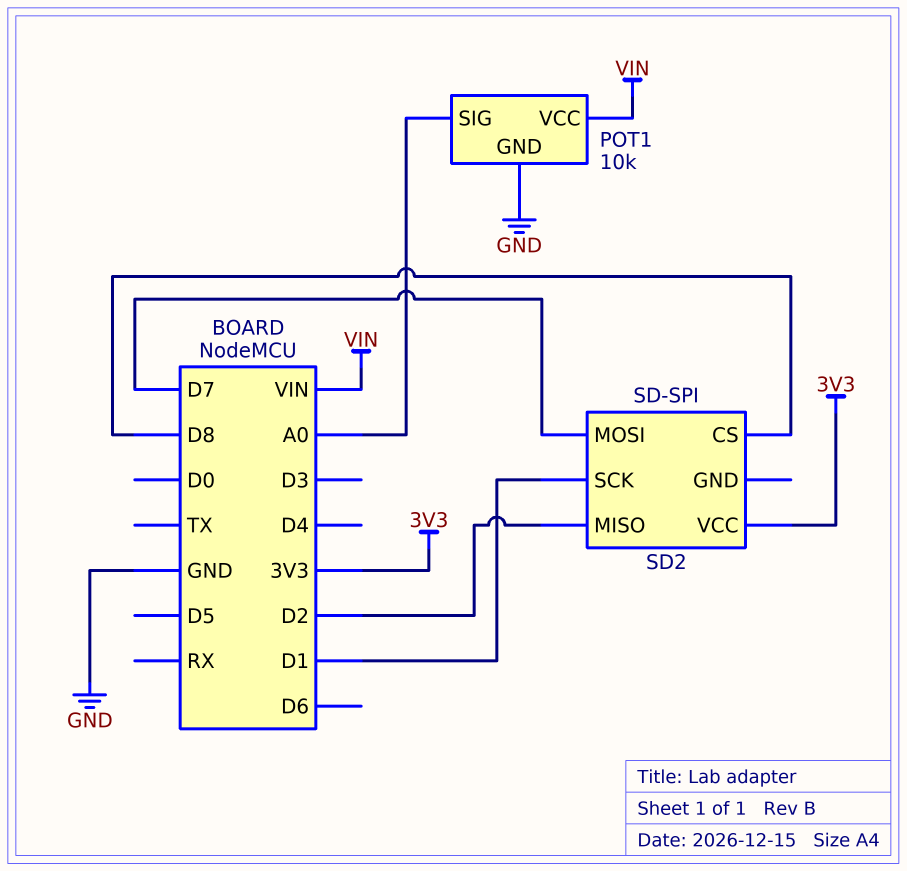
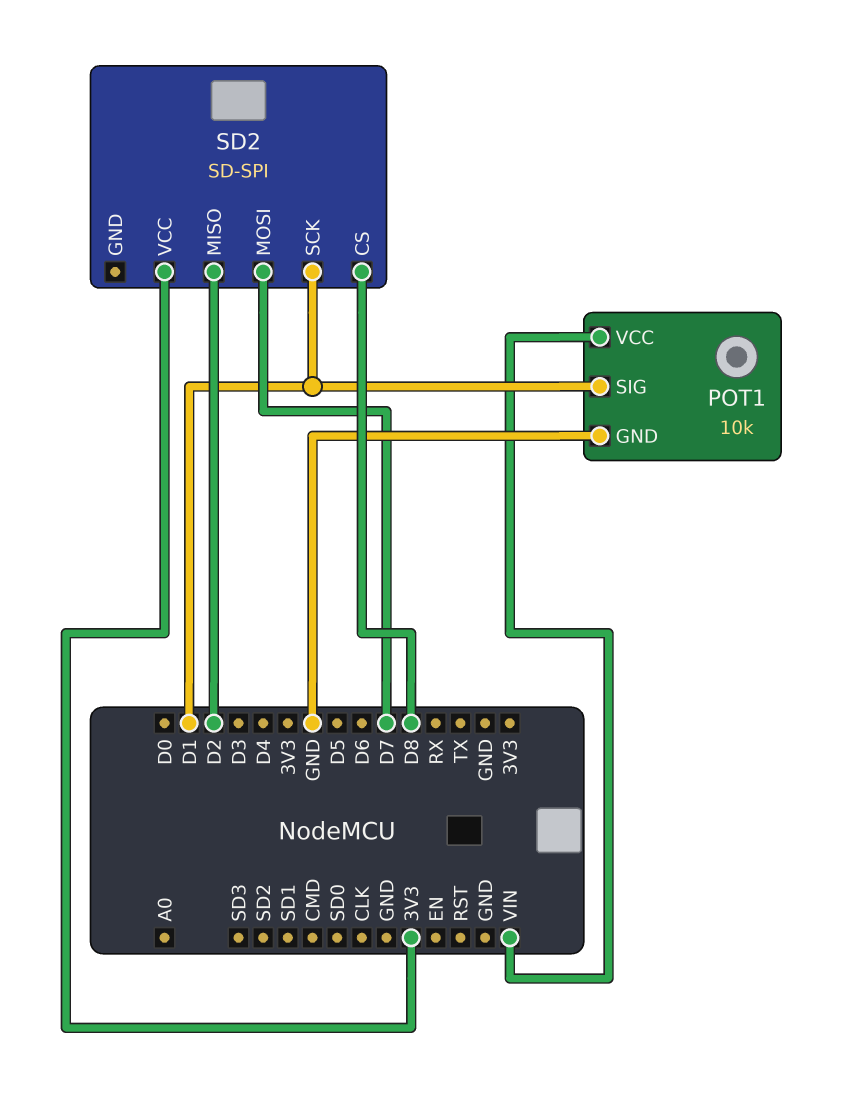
POT1 pin SIG: A0 -> D1

